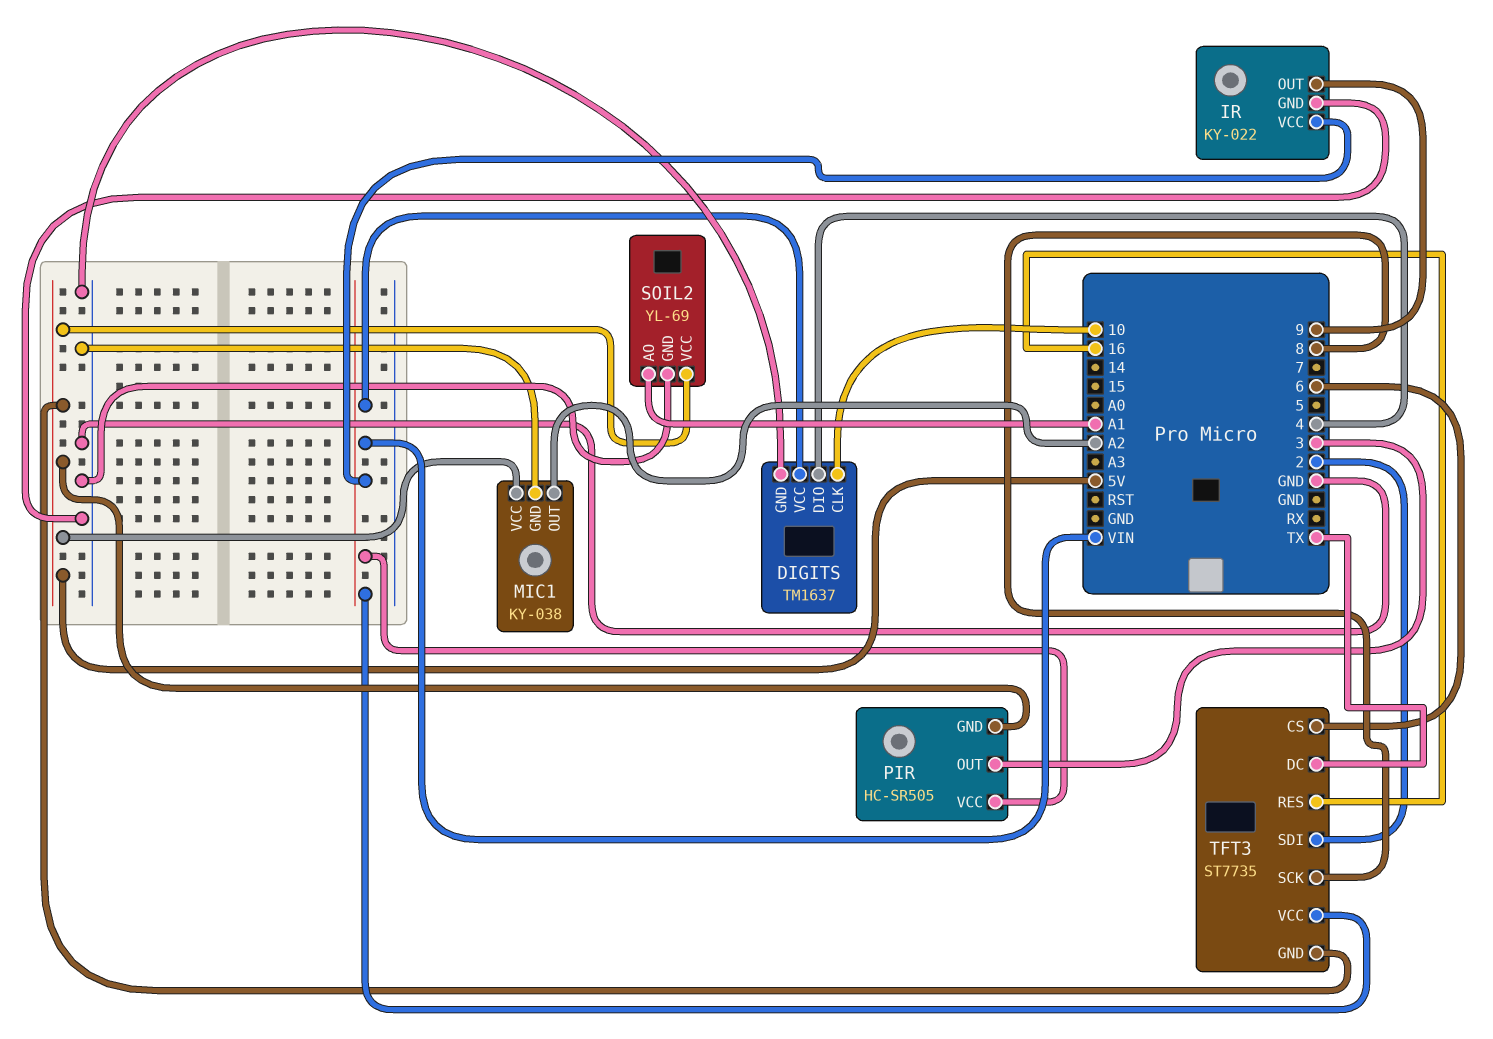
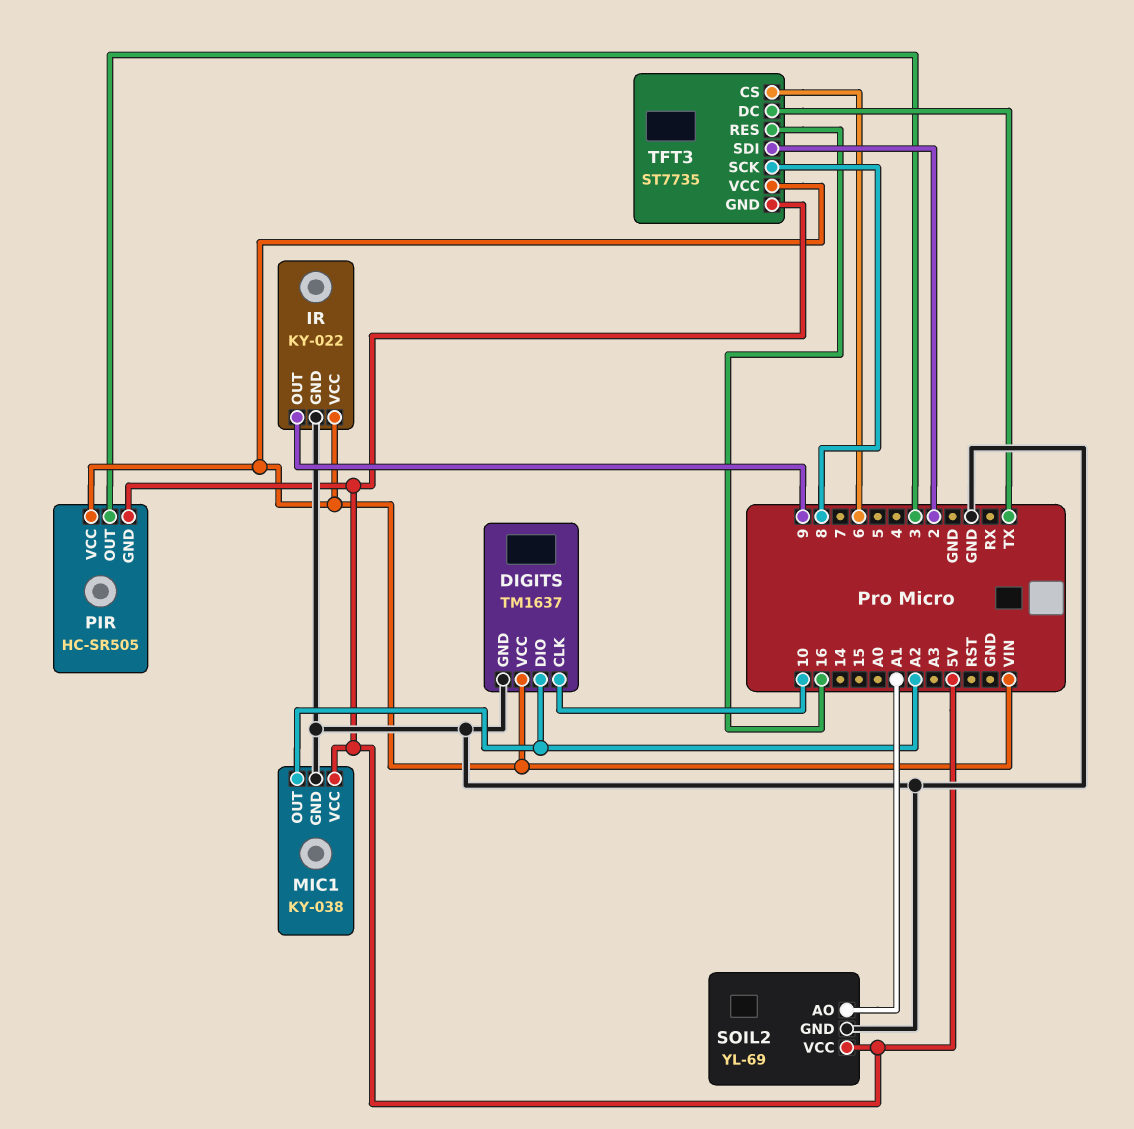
DIGITS pin DIO: 4 -> A2

